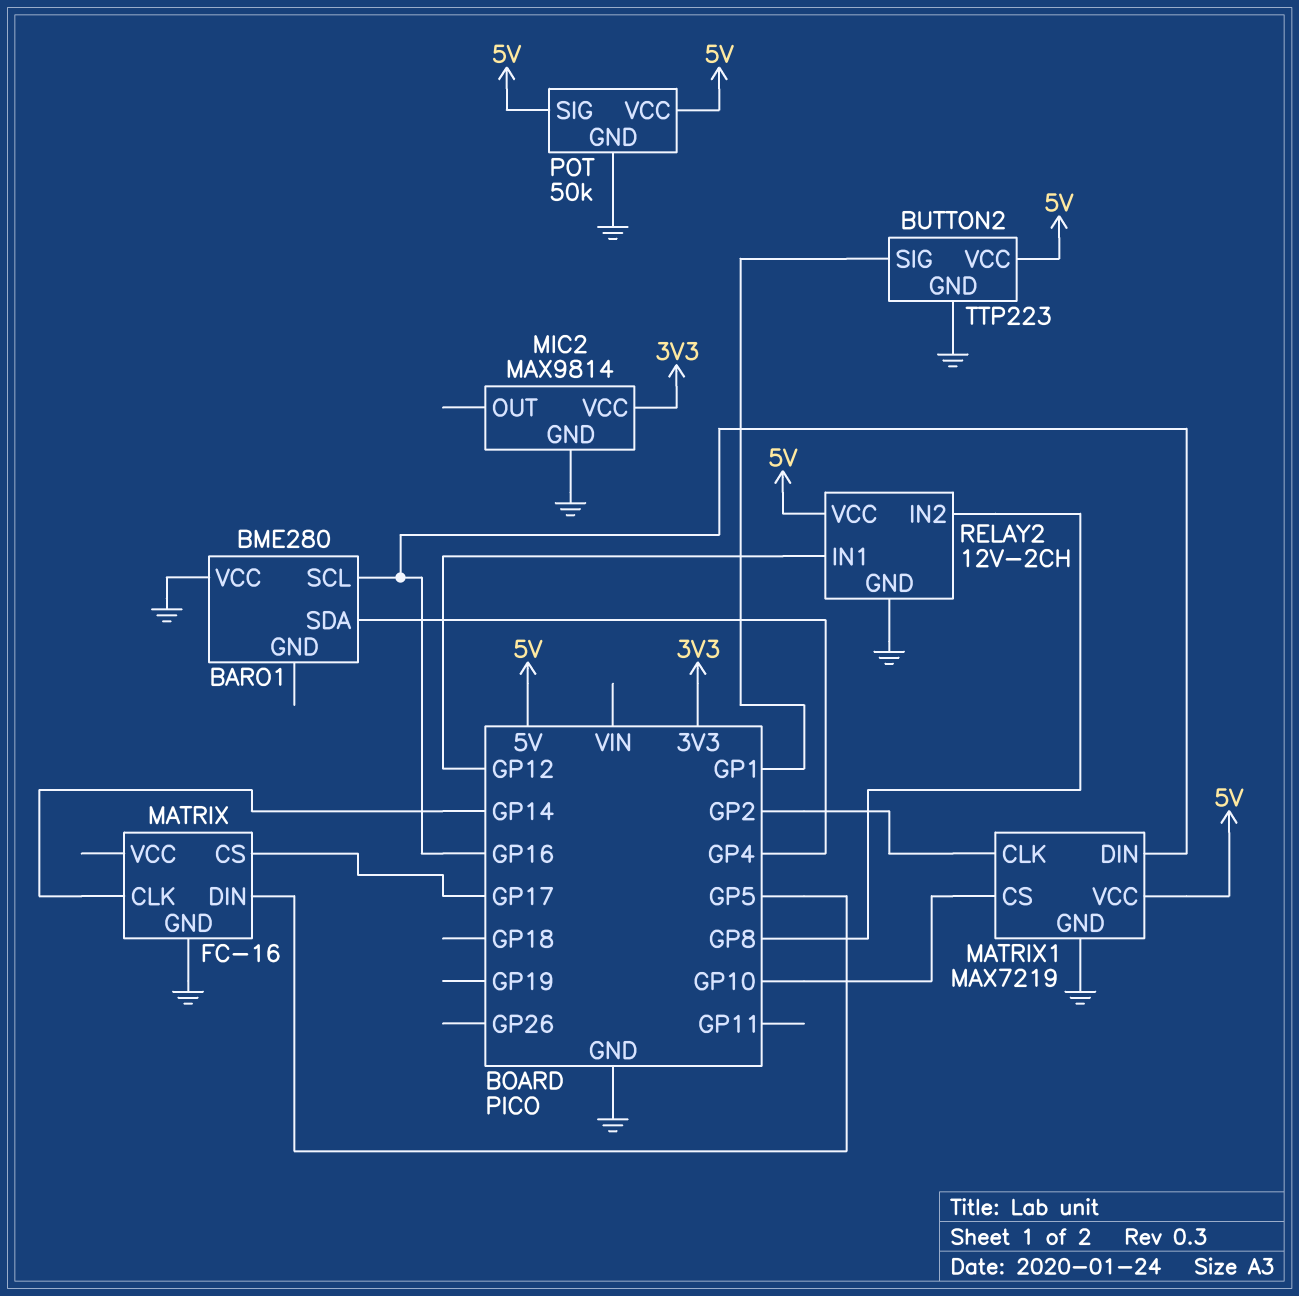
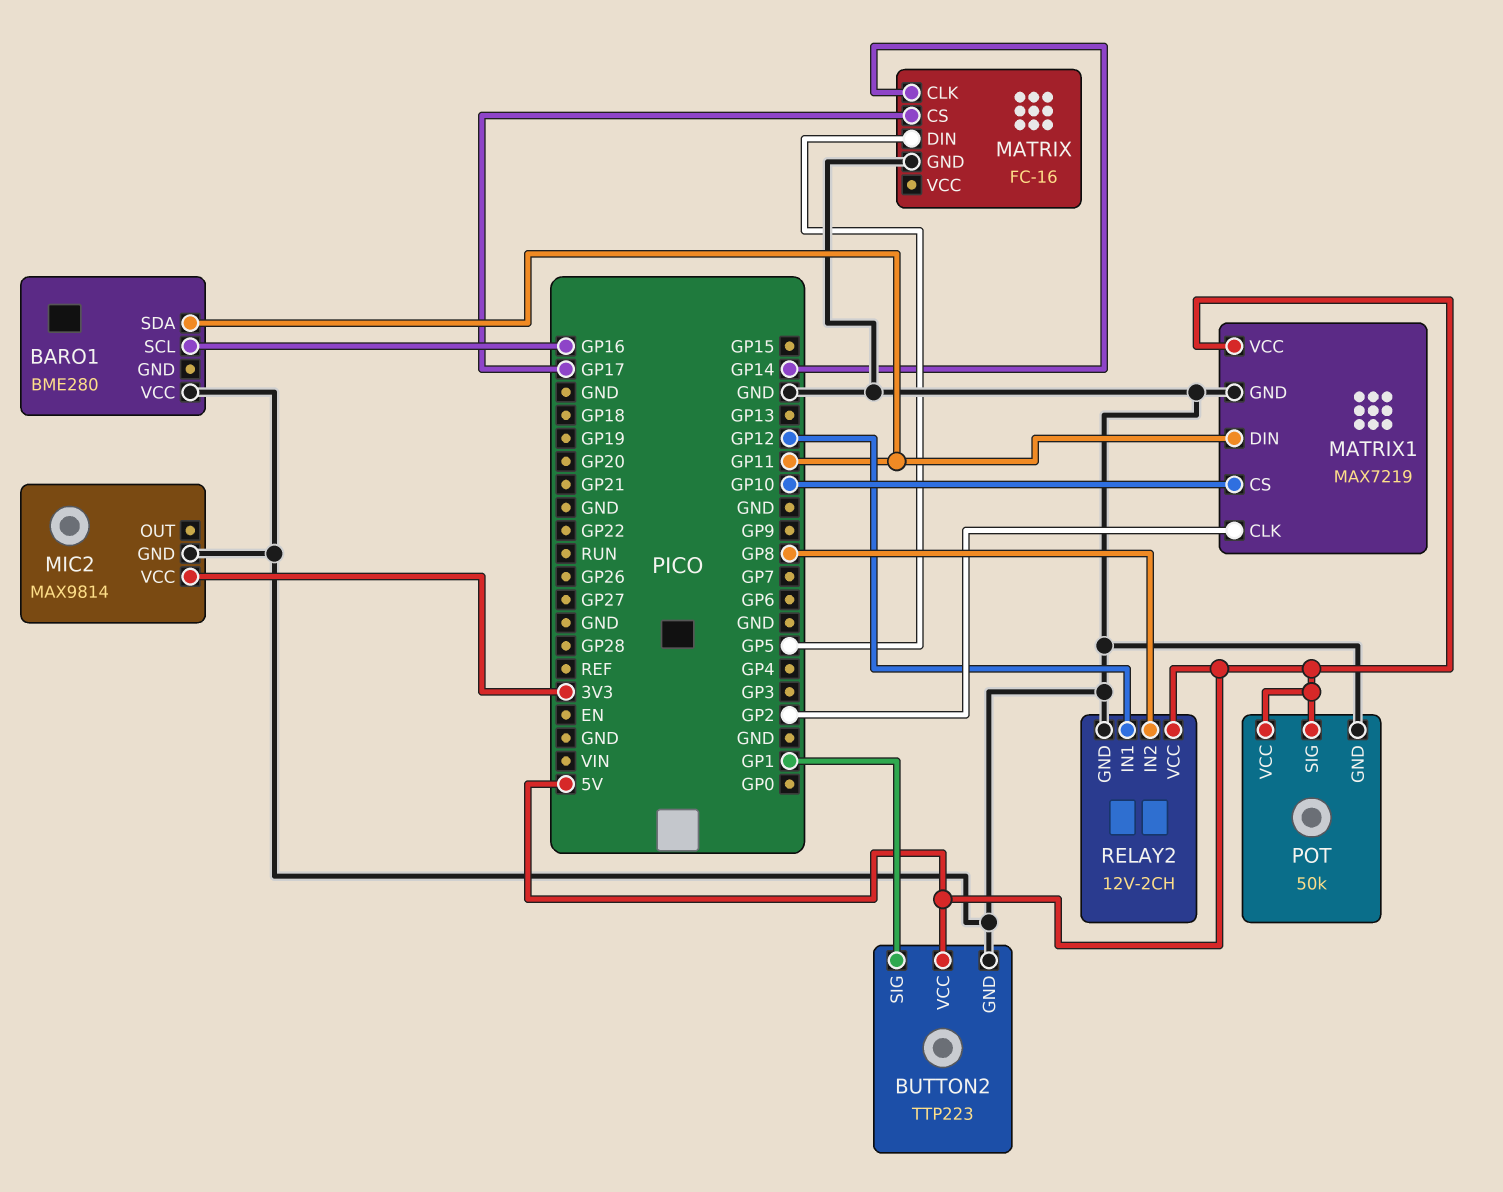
BARO1 pin SDA: GP4 -> GP11
MATRIX1 pin DIN: GP16 -> GP11

